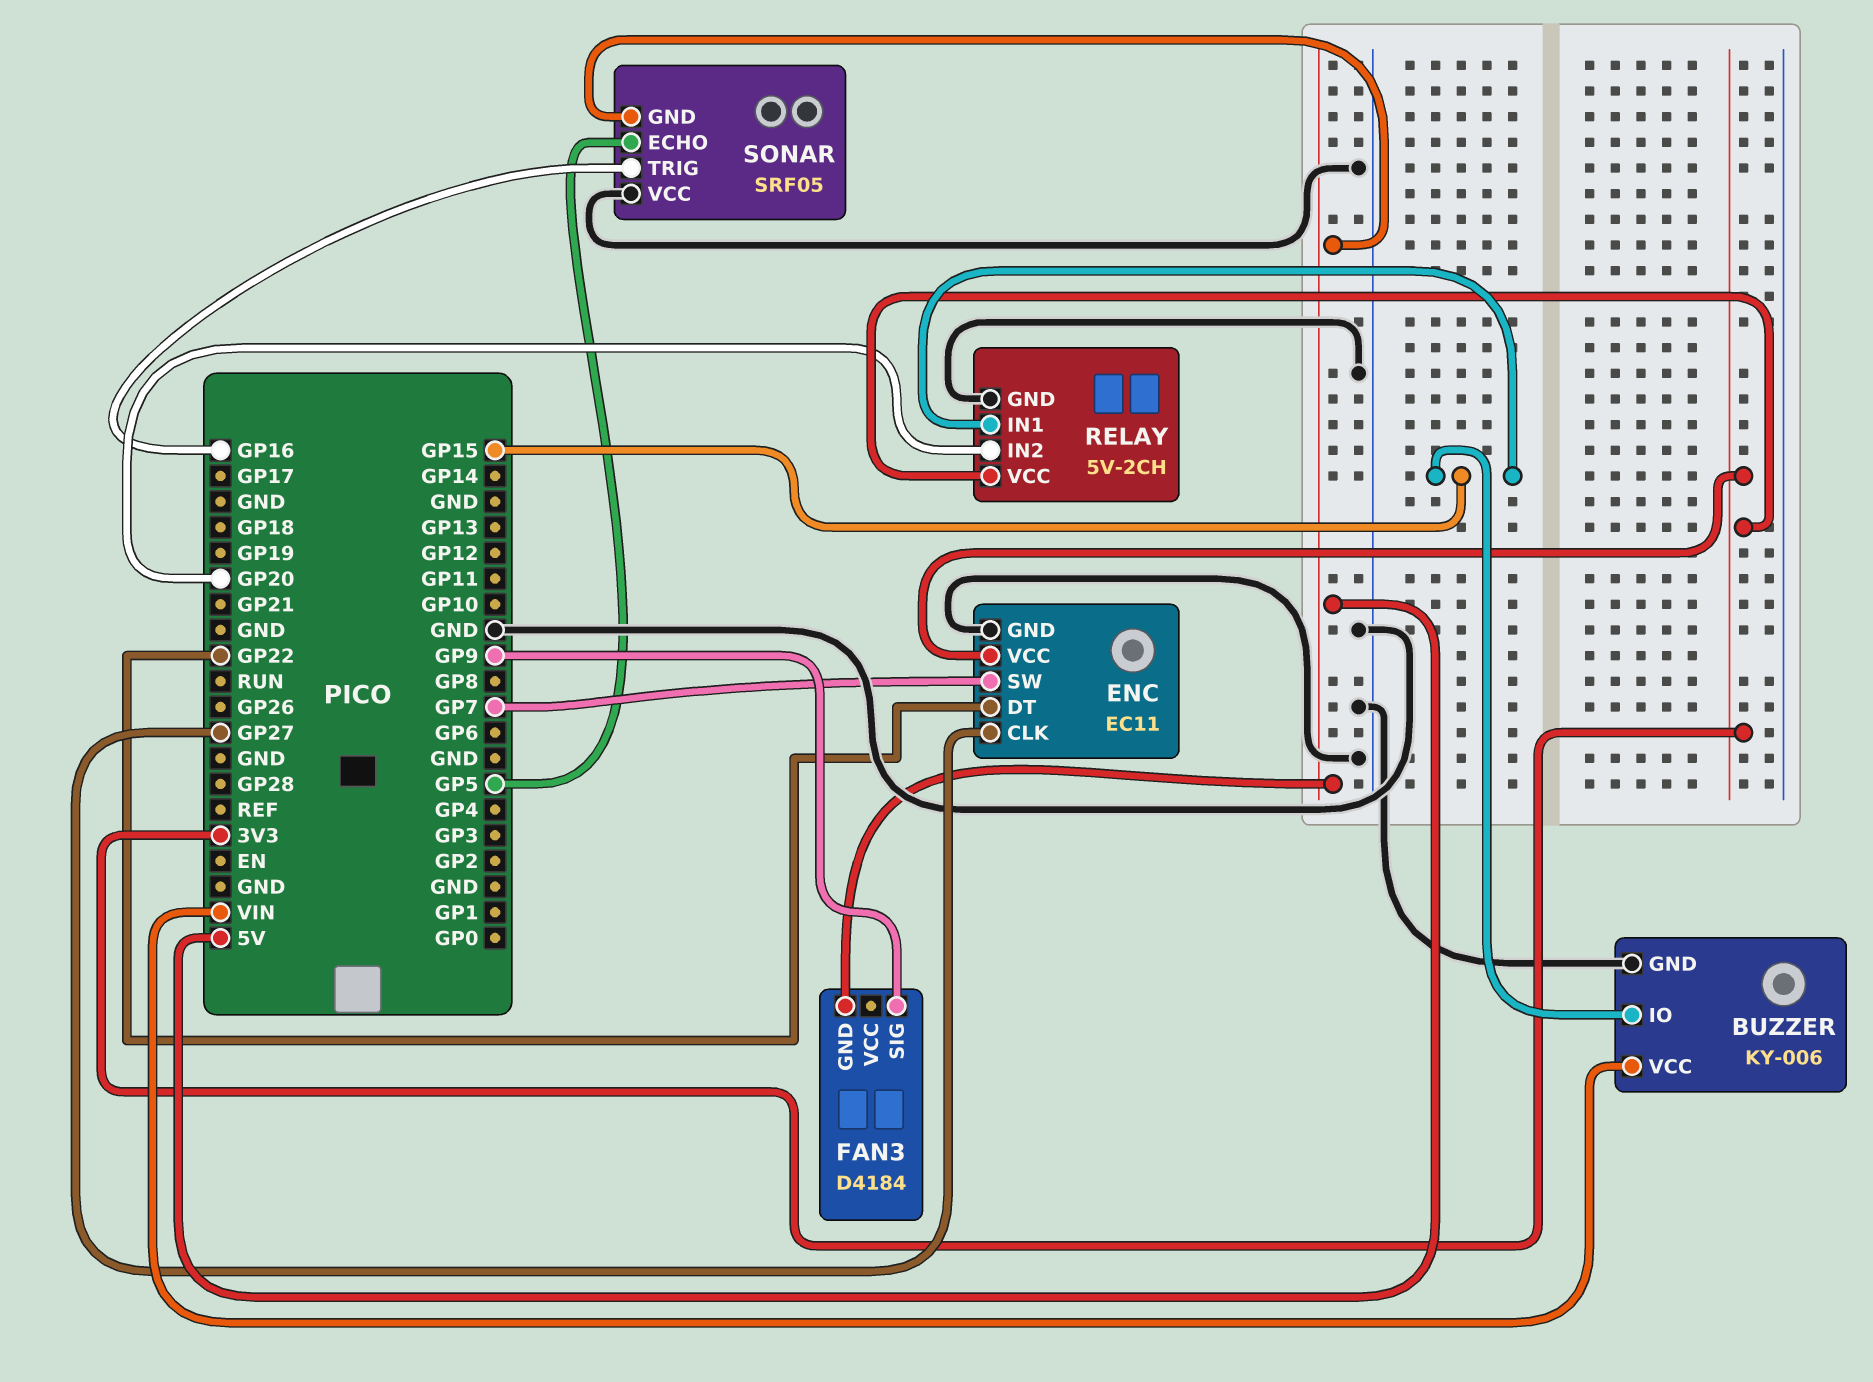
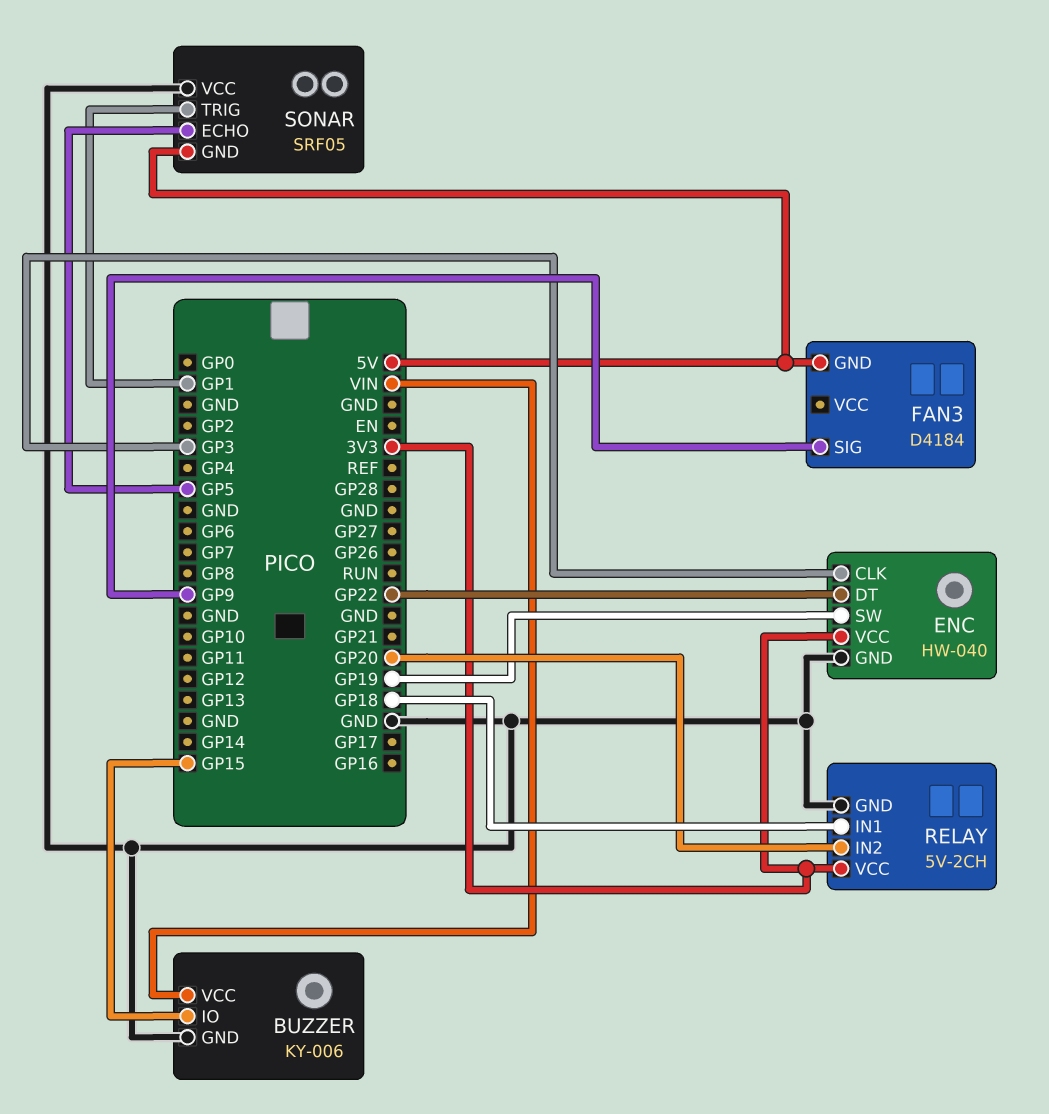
ENC: EC11 -> HW-040
ENC pin CLK: GP27 -> GP3
ENC pin SW: GP7 -> GP19
RELAY pin IN1: GP15 -> GP18
SONAR pin TRIG: GP16 -> GP1

